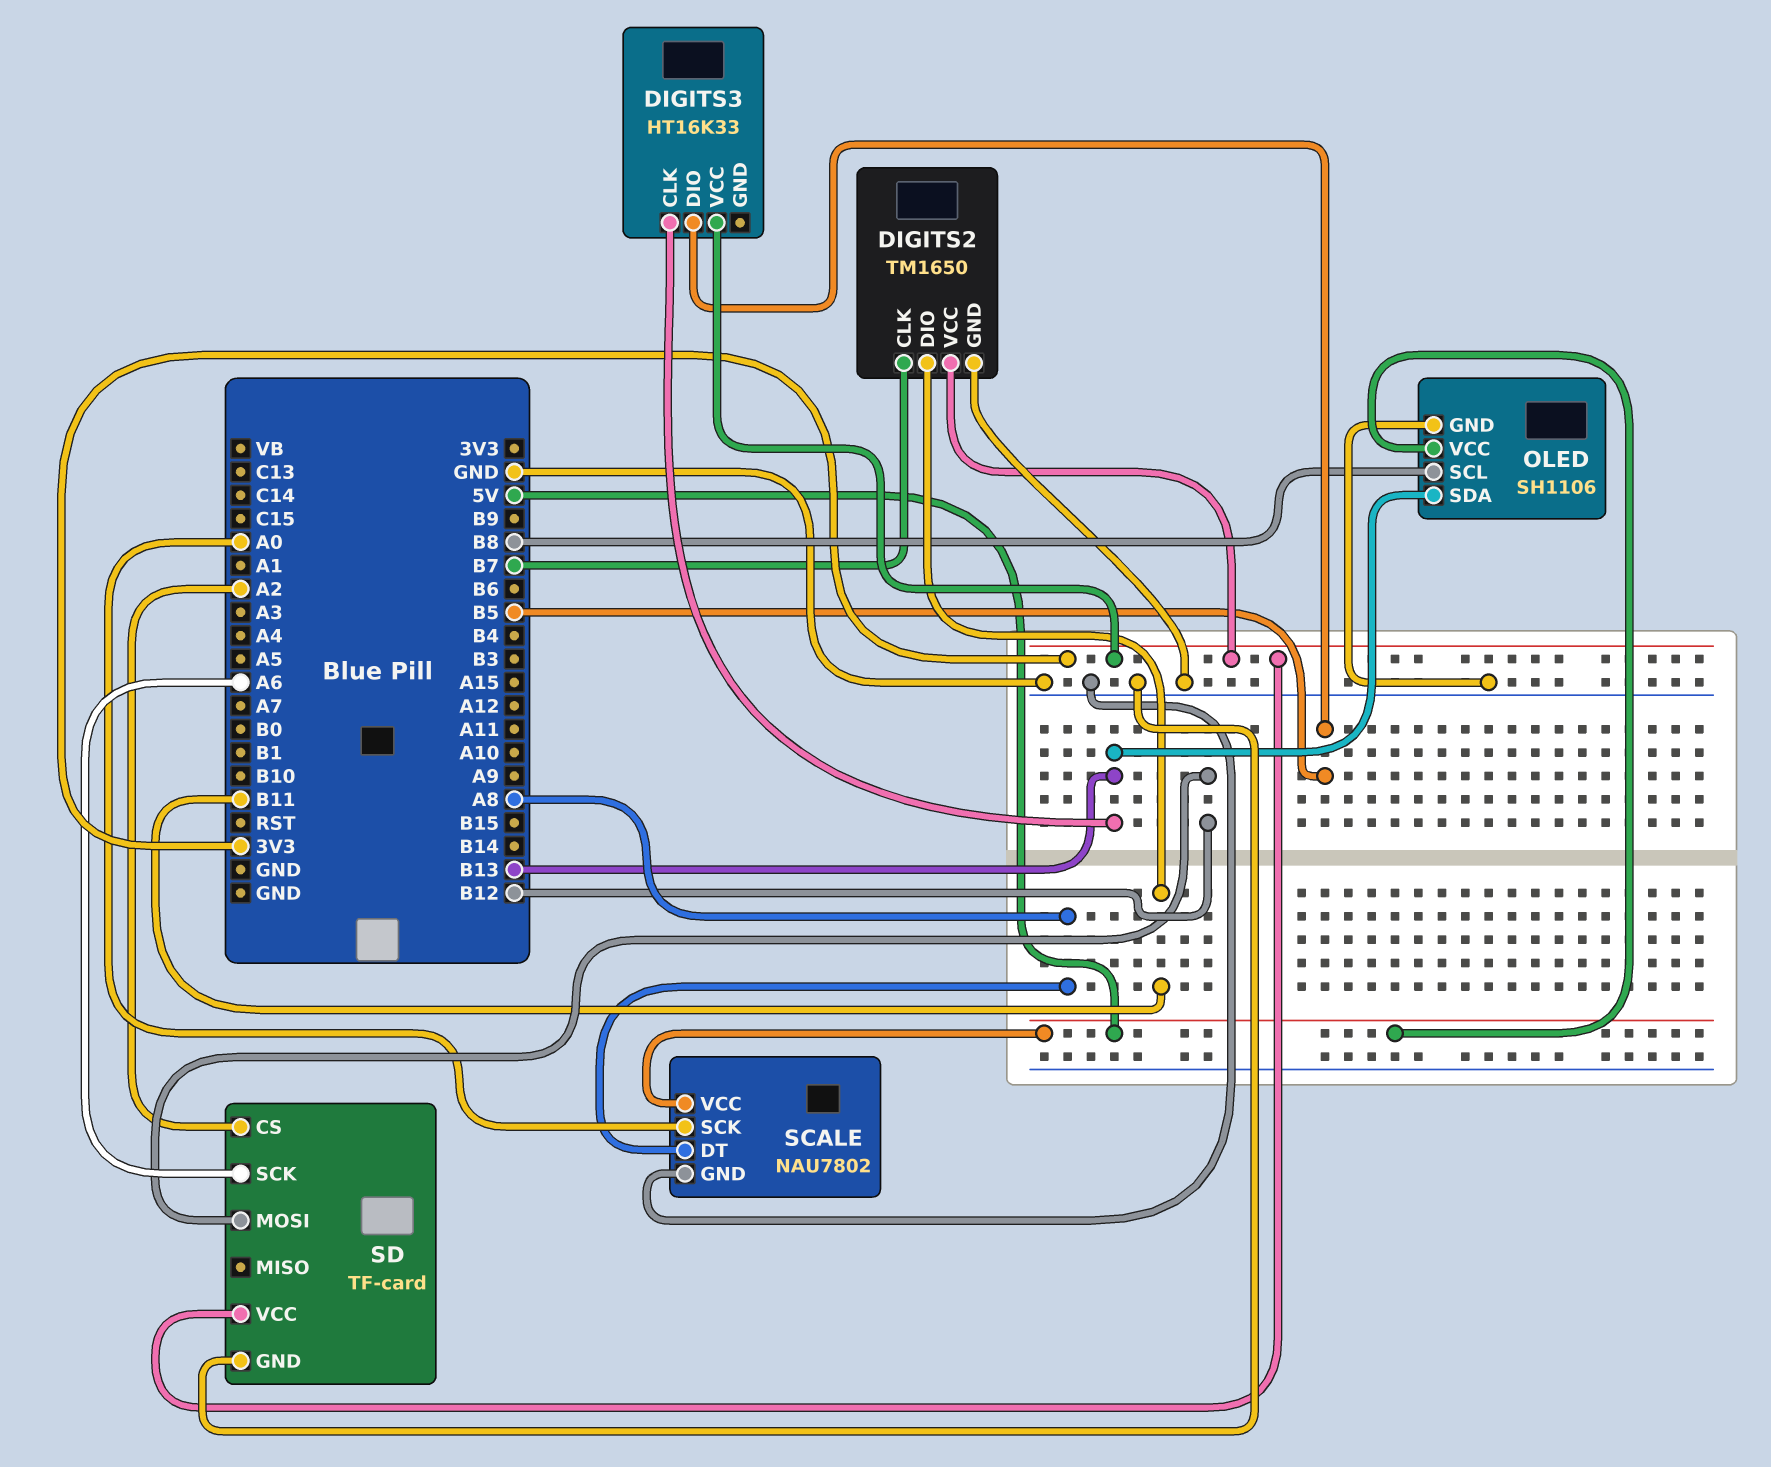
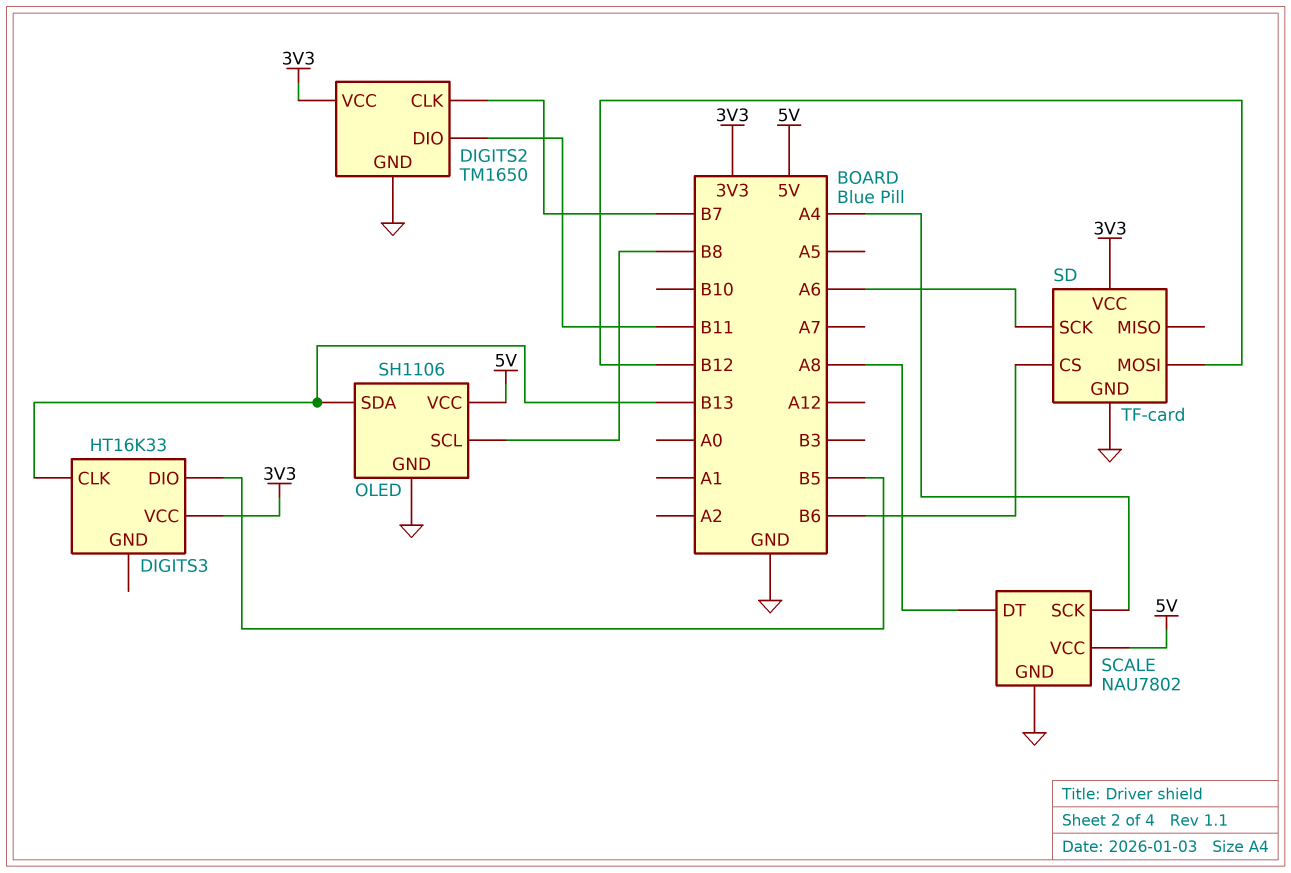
SCALE pin SCK: A0 -> A4
SD pin CS: A2 -> B6

